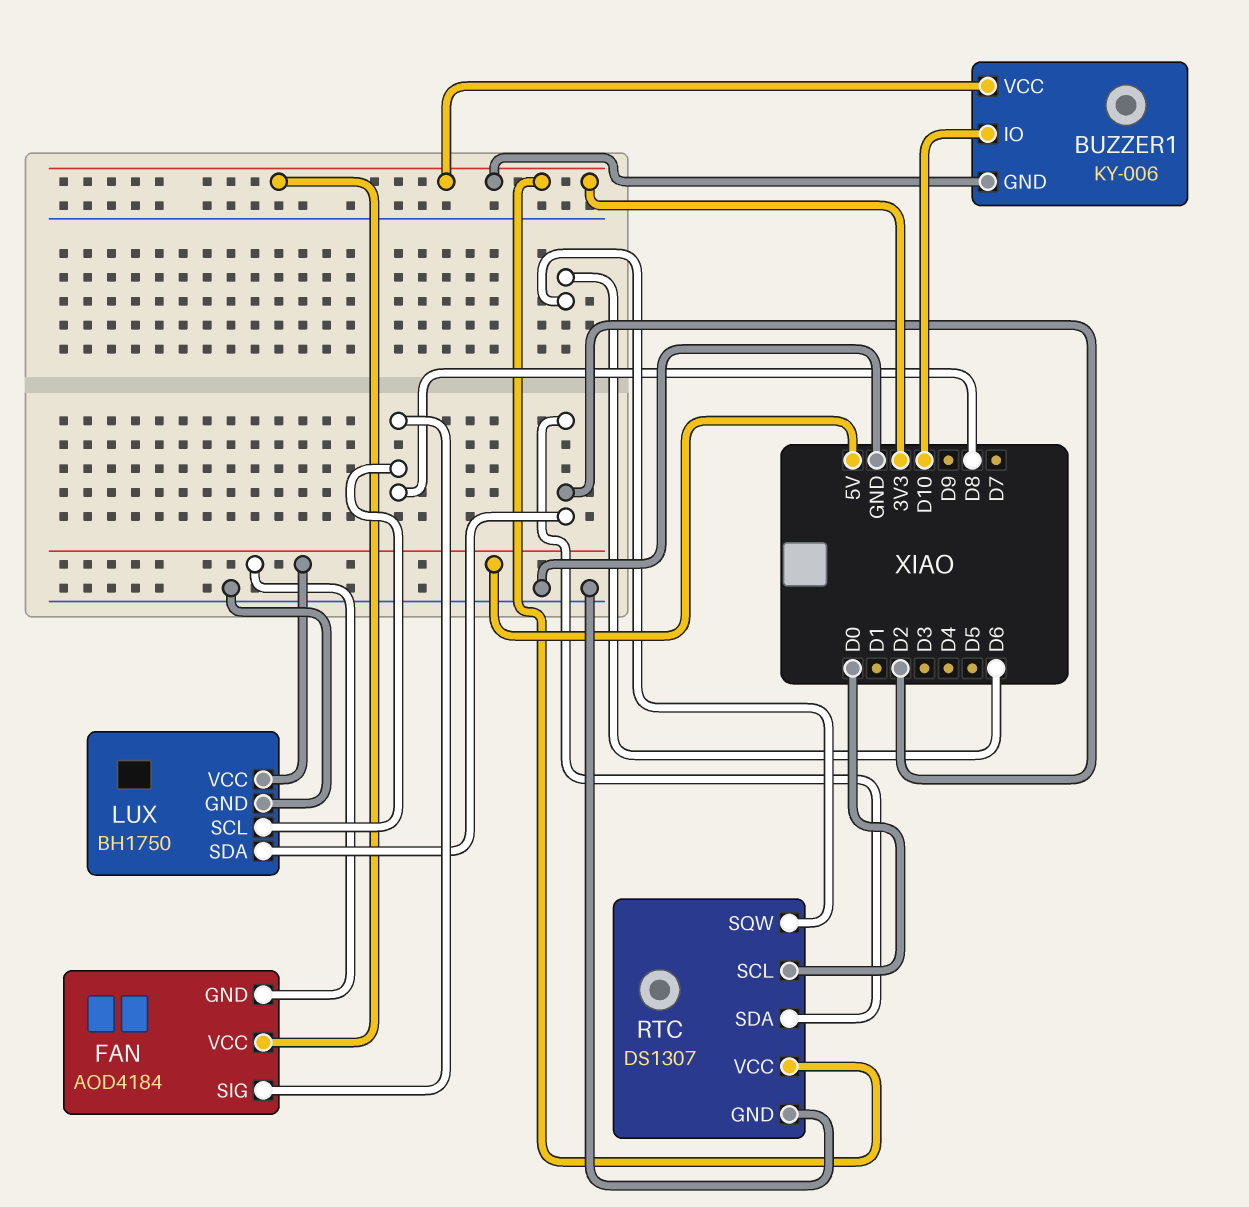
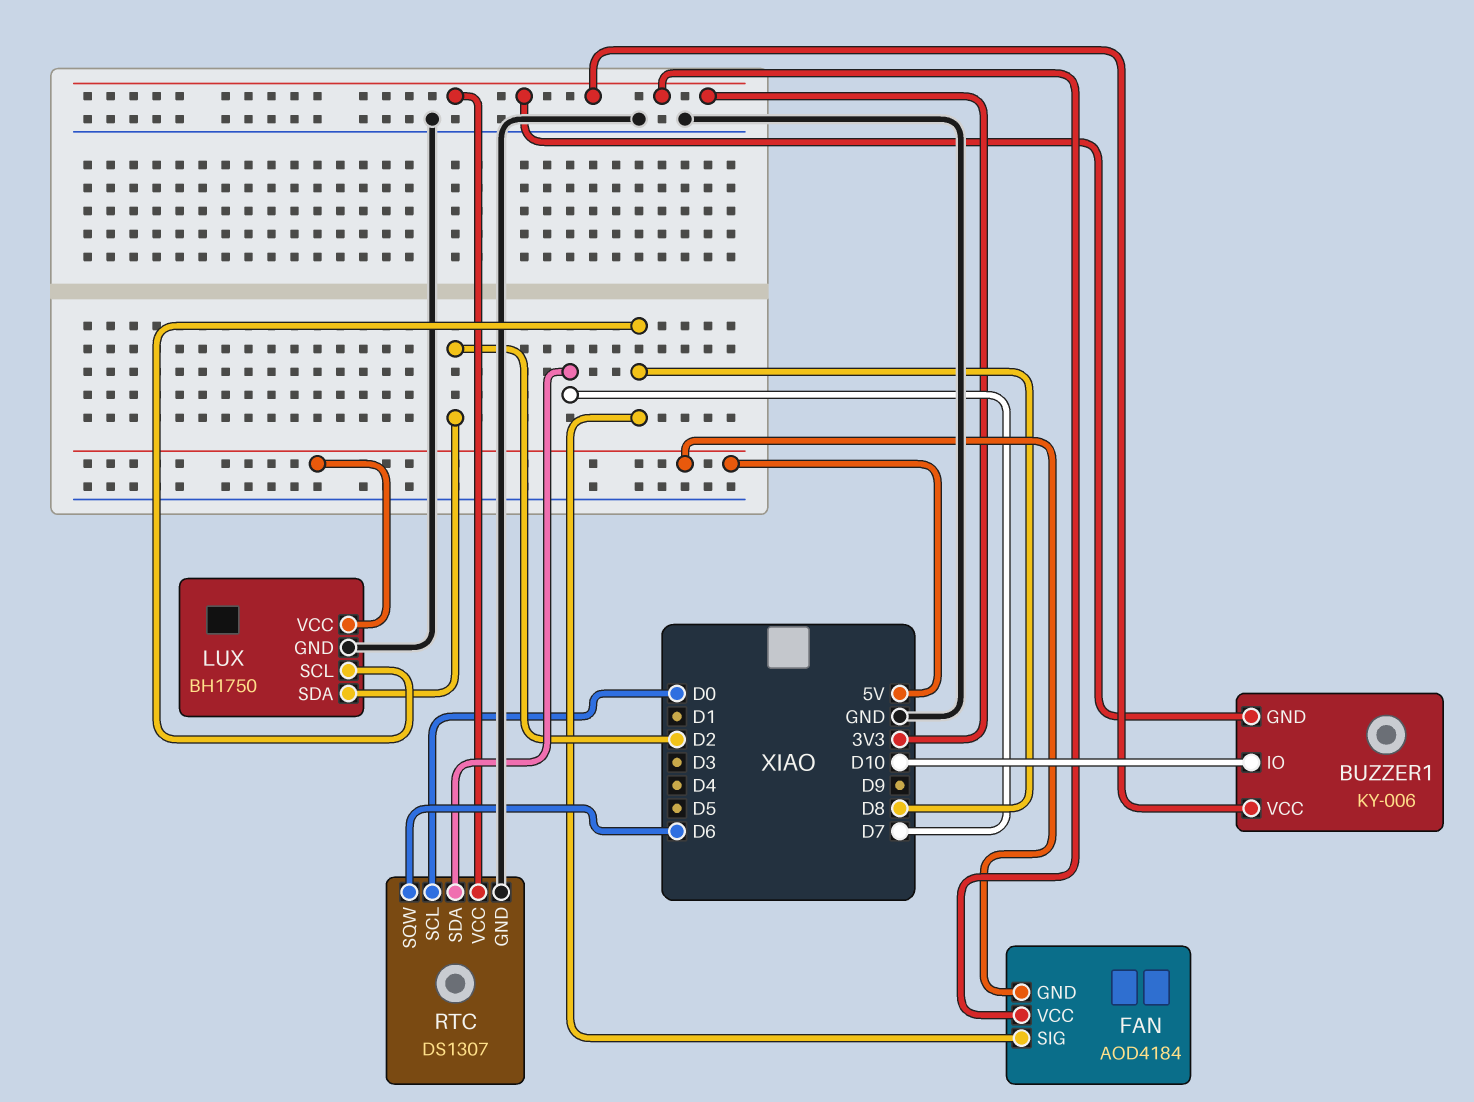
RTC pin SDA: D2 -> D7

